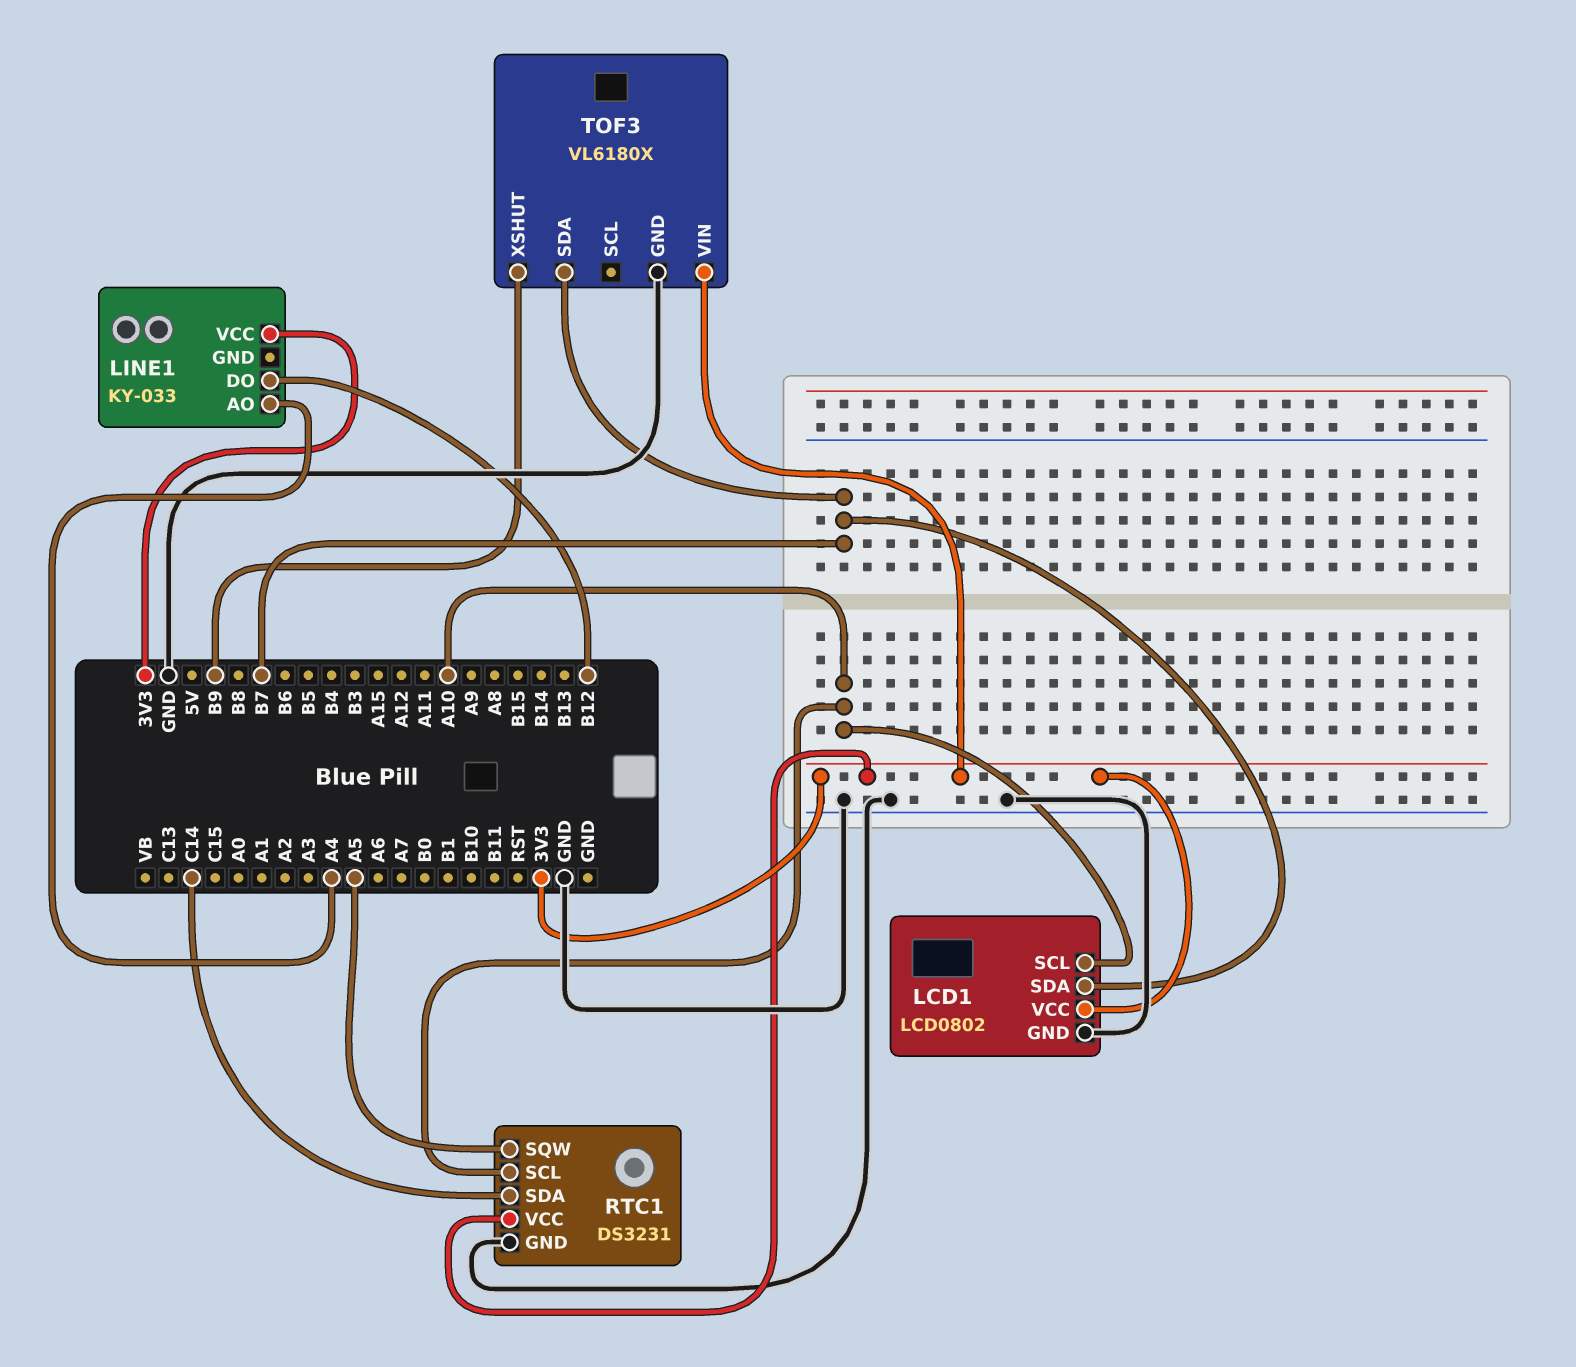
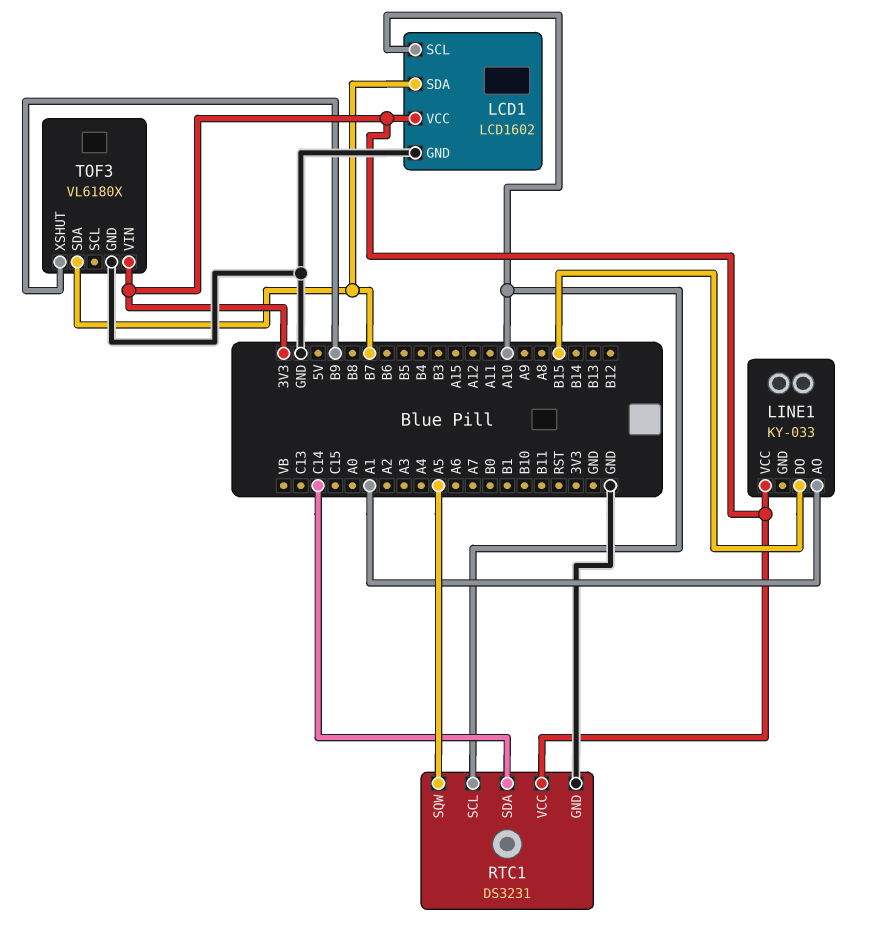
LCD1: LCD0802 -> LCD1602
LINE1 pin AO: A4 -> A1
LINE1 pin DO: B12 -> B15

